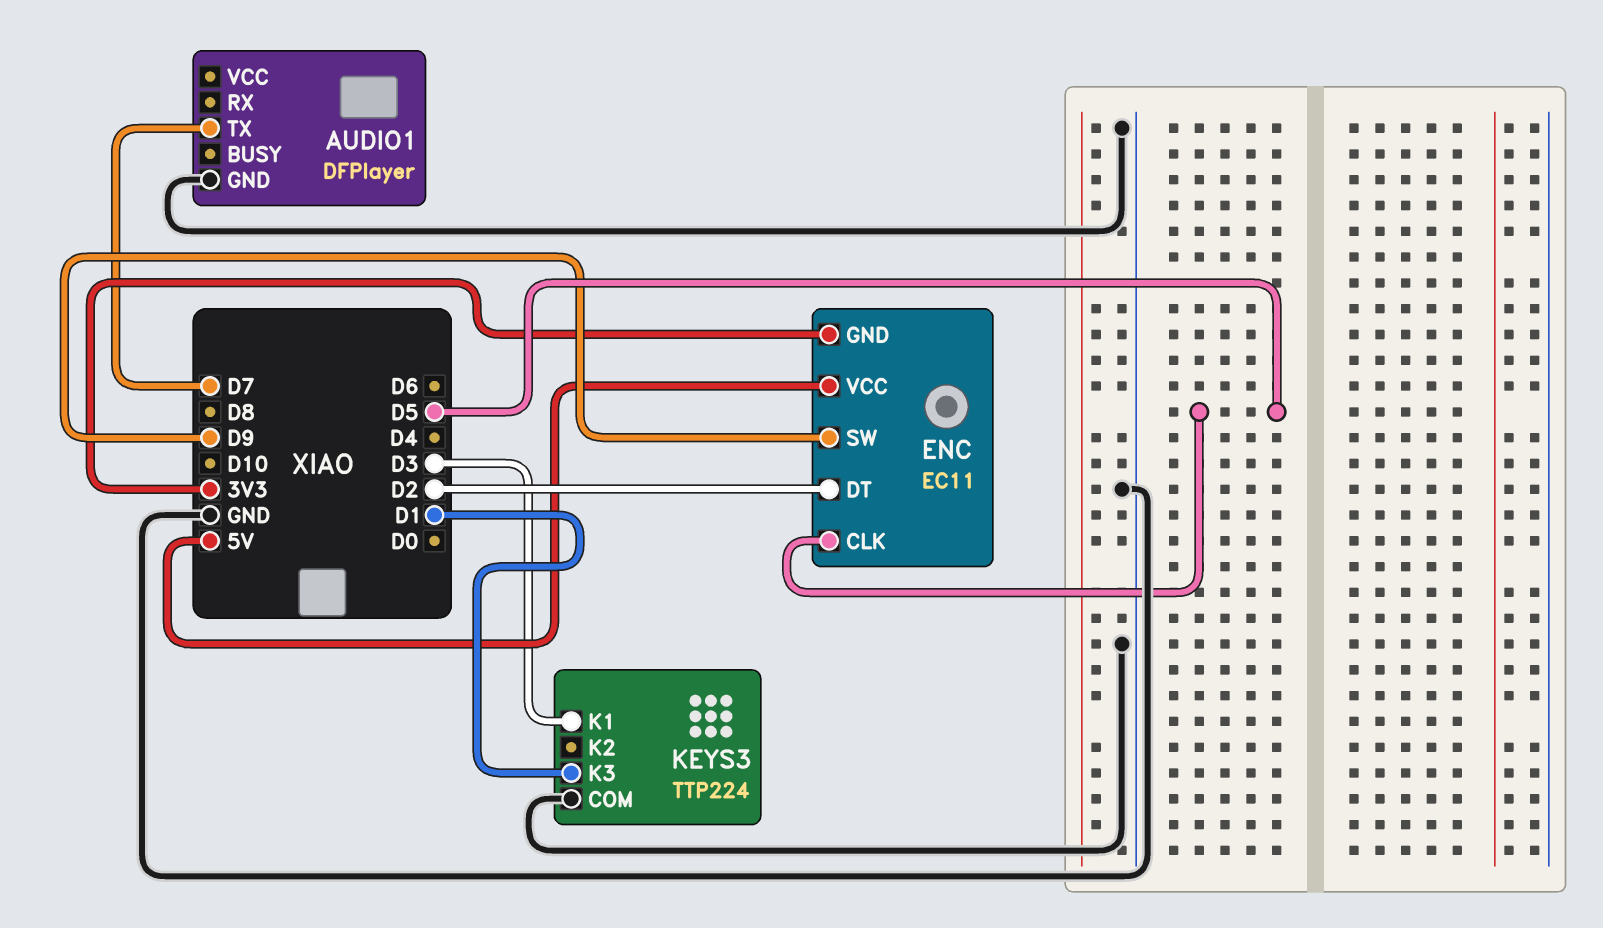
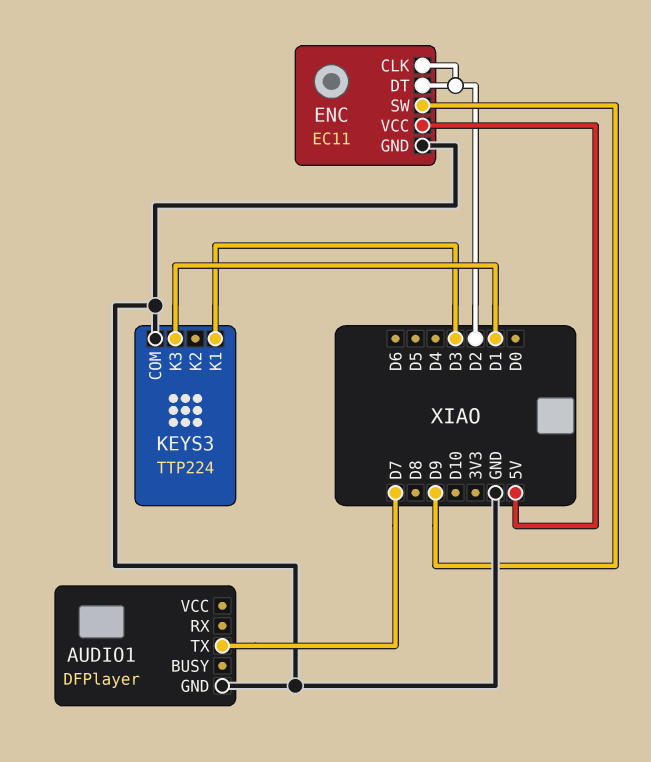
ENC pin CLK: D5 -> D2
ENC pin GND: 3V3 -> GND

